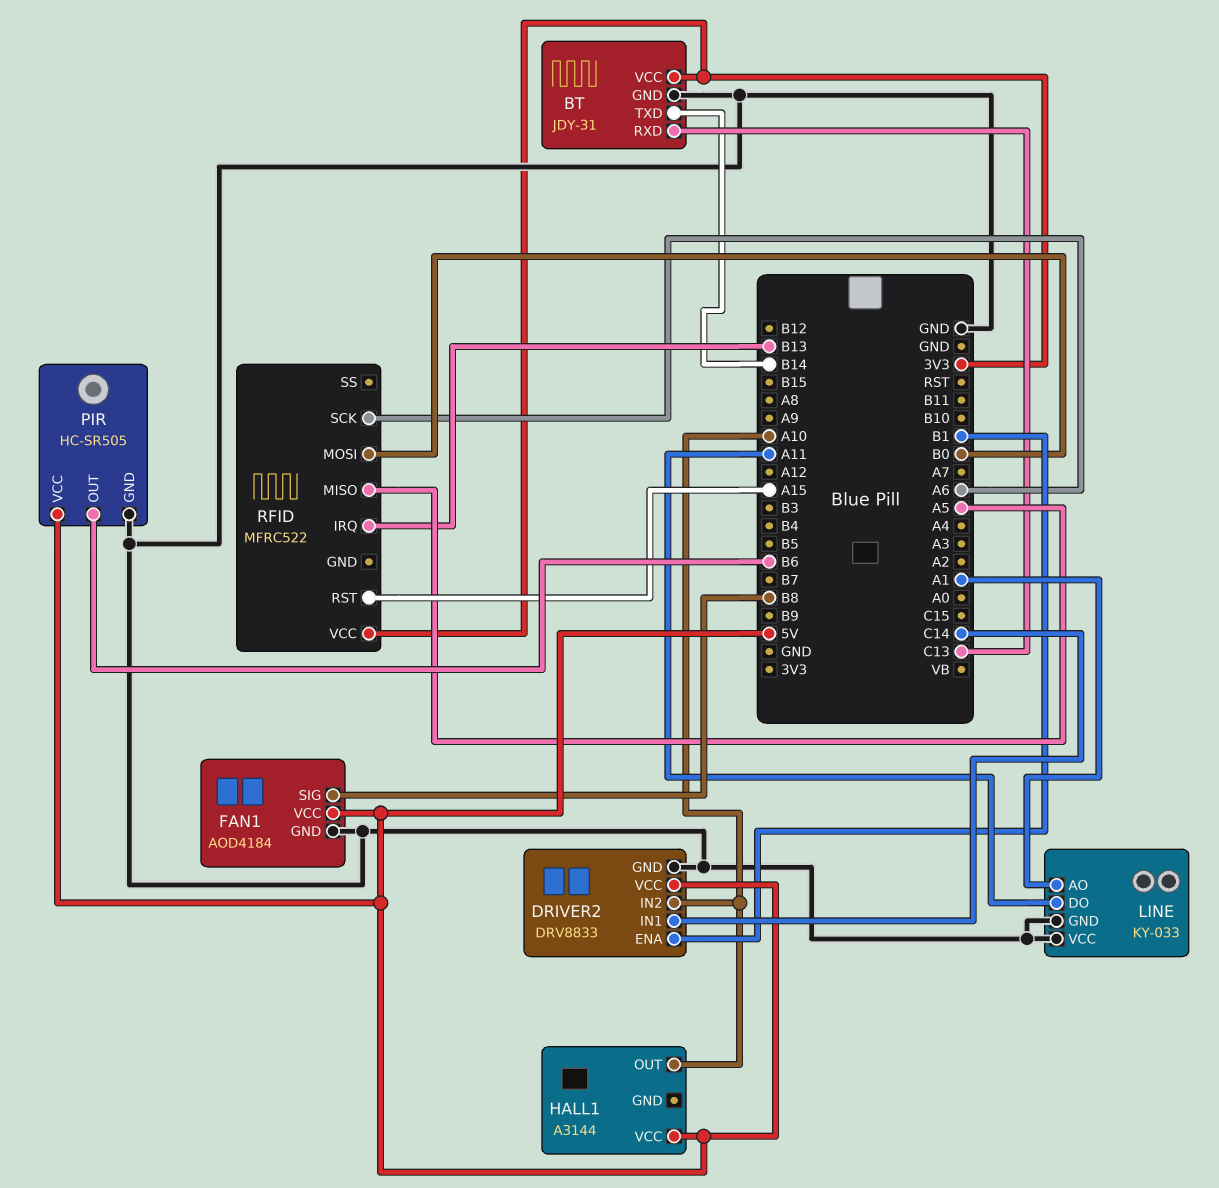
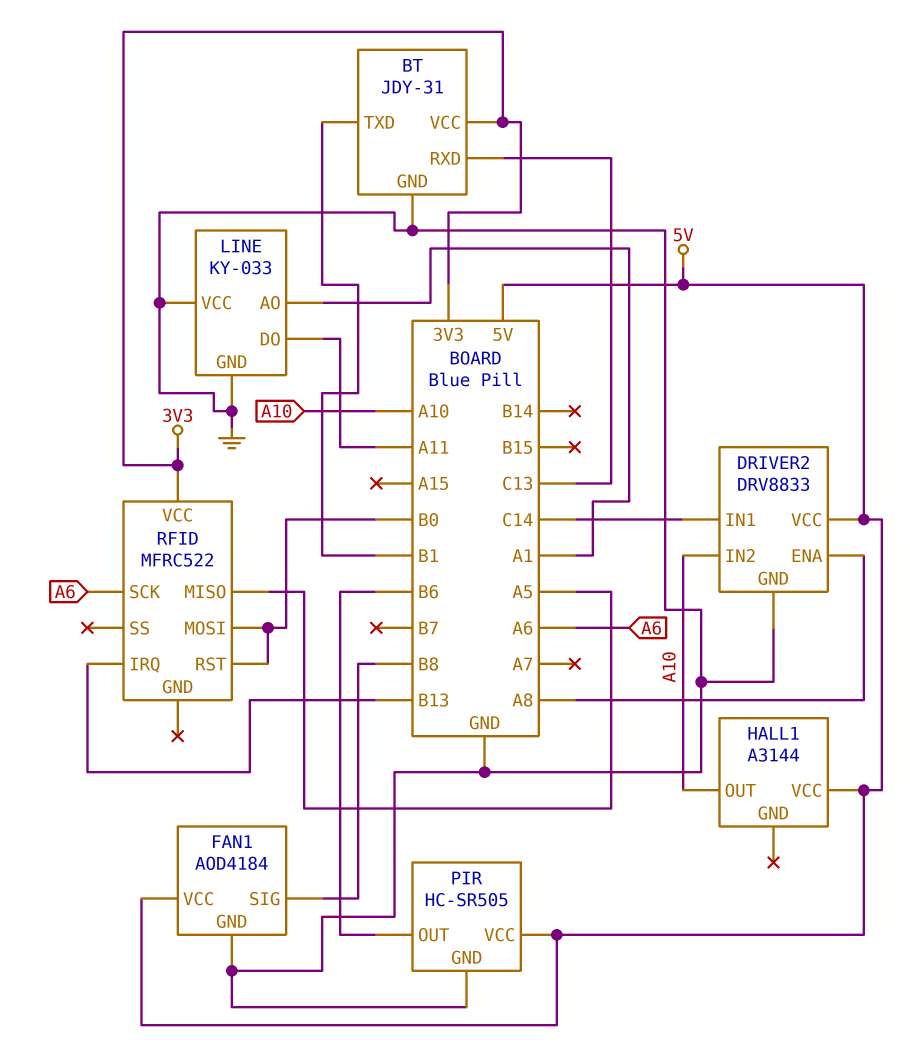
BT pin TXD: B14 -> B1
DRIVER2 pin ENA: B1 -> A8
RFID pin RST: A15 -> B0

